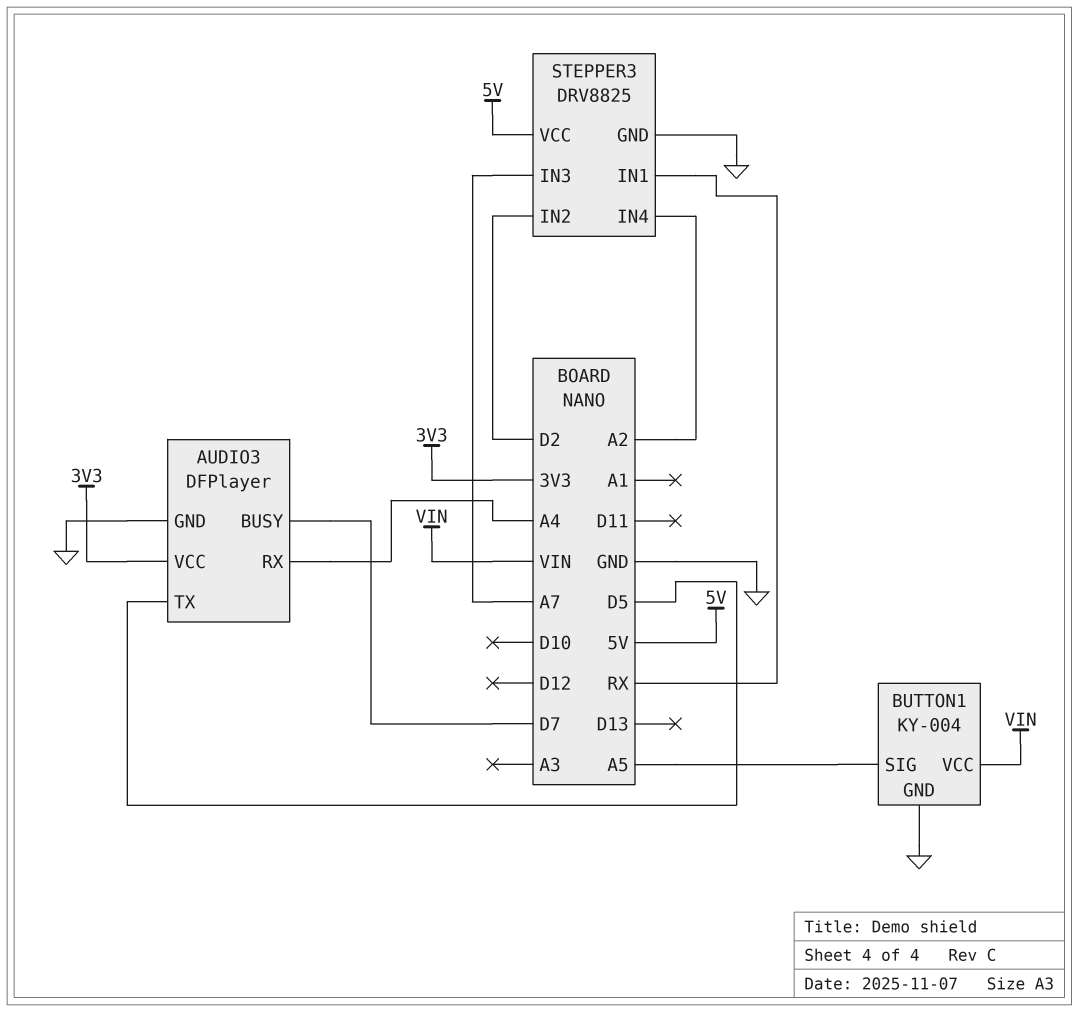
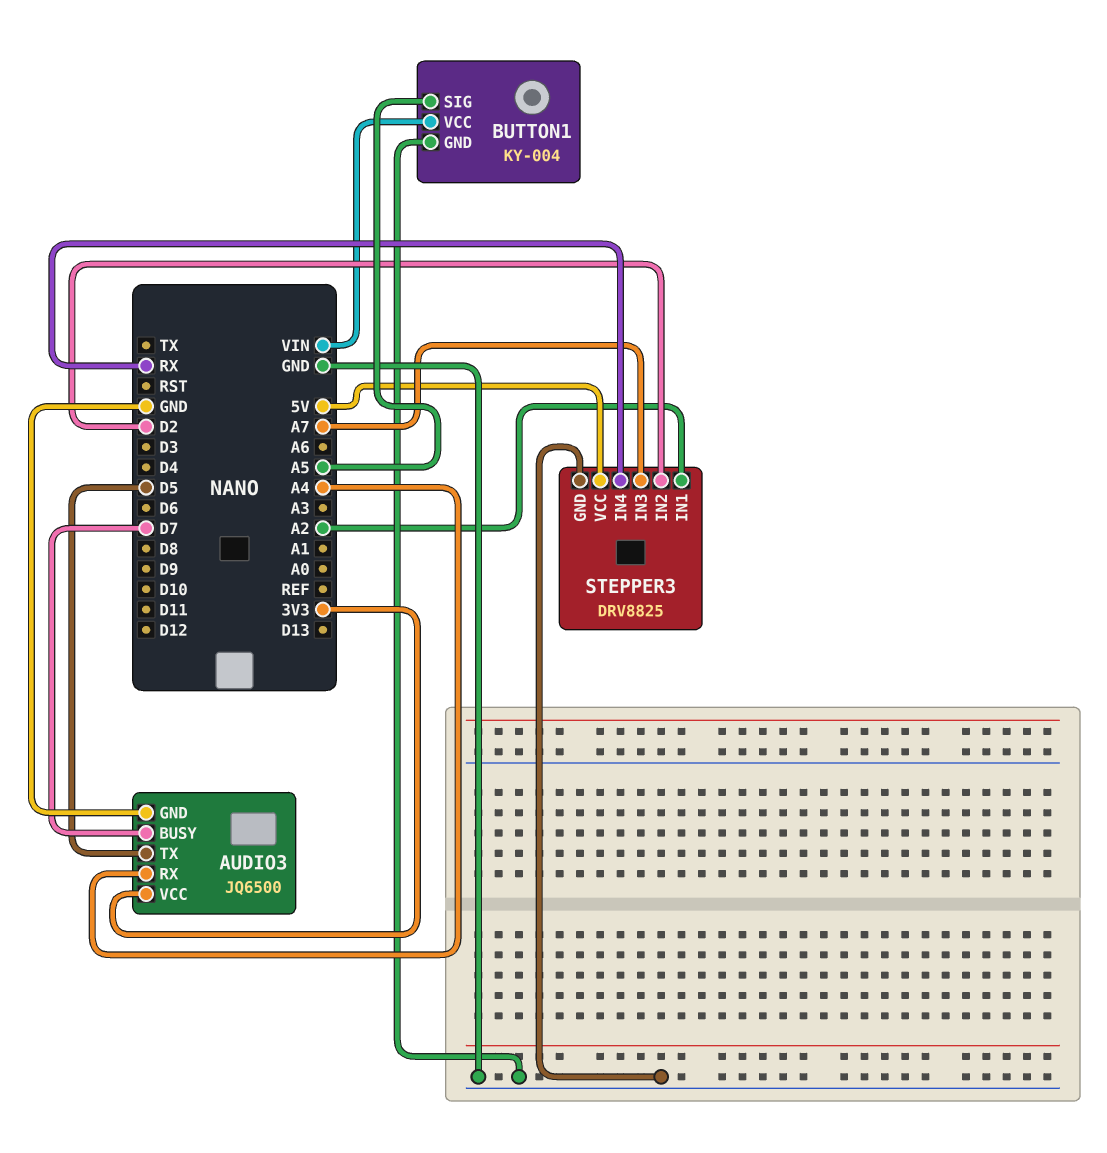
AUDIO3: DFPlayer -> JQ6500
STEPPER3 pin IN1: RX -> A2
STEPPER3 pin IN4: A2 -> RX

